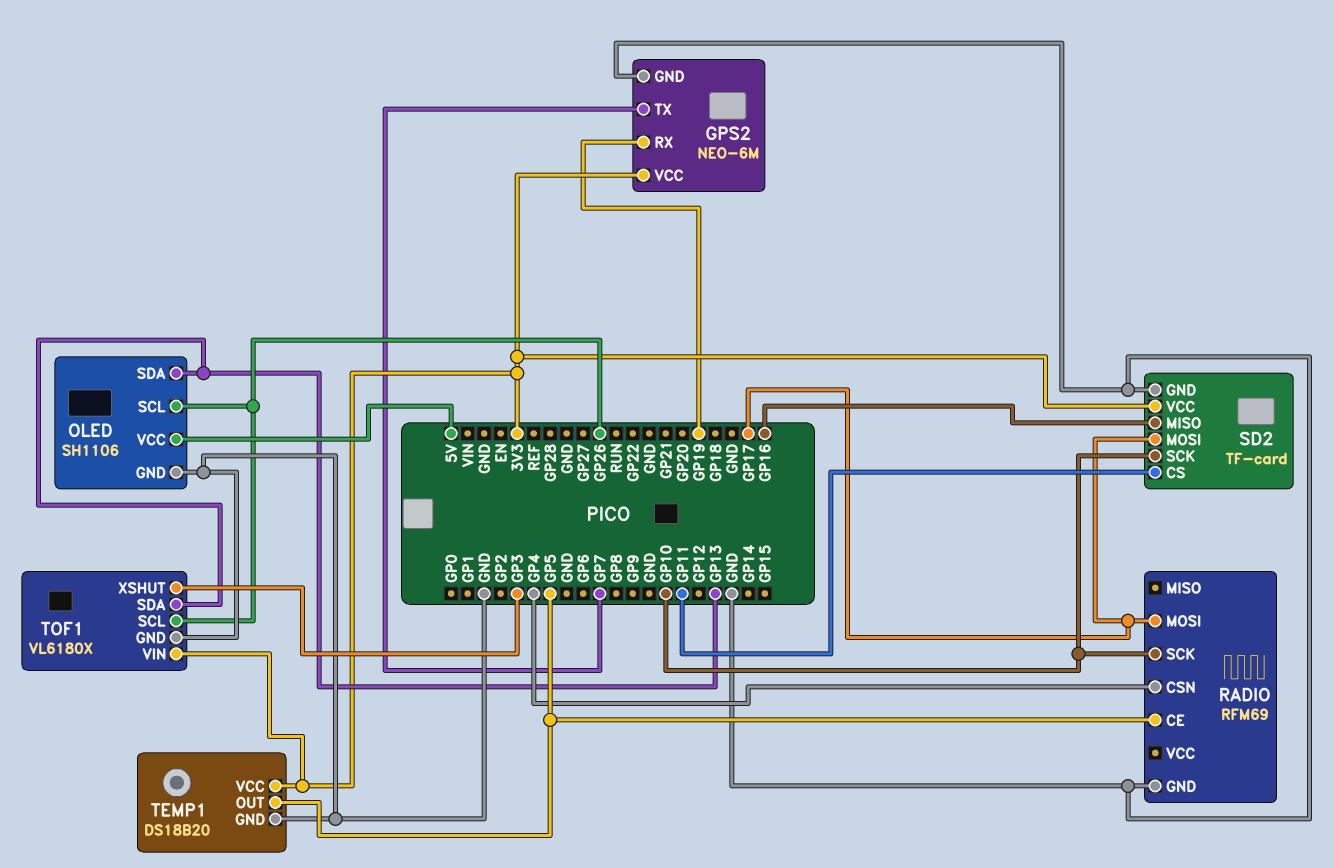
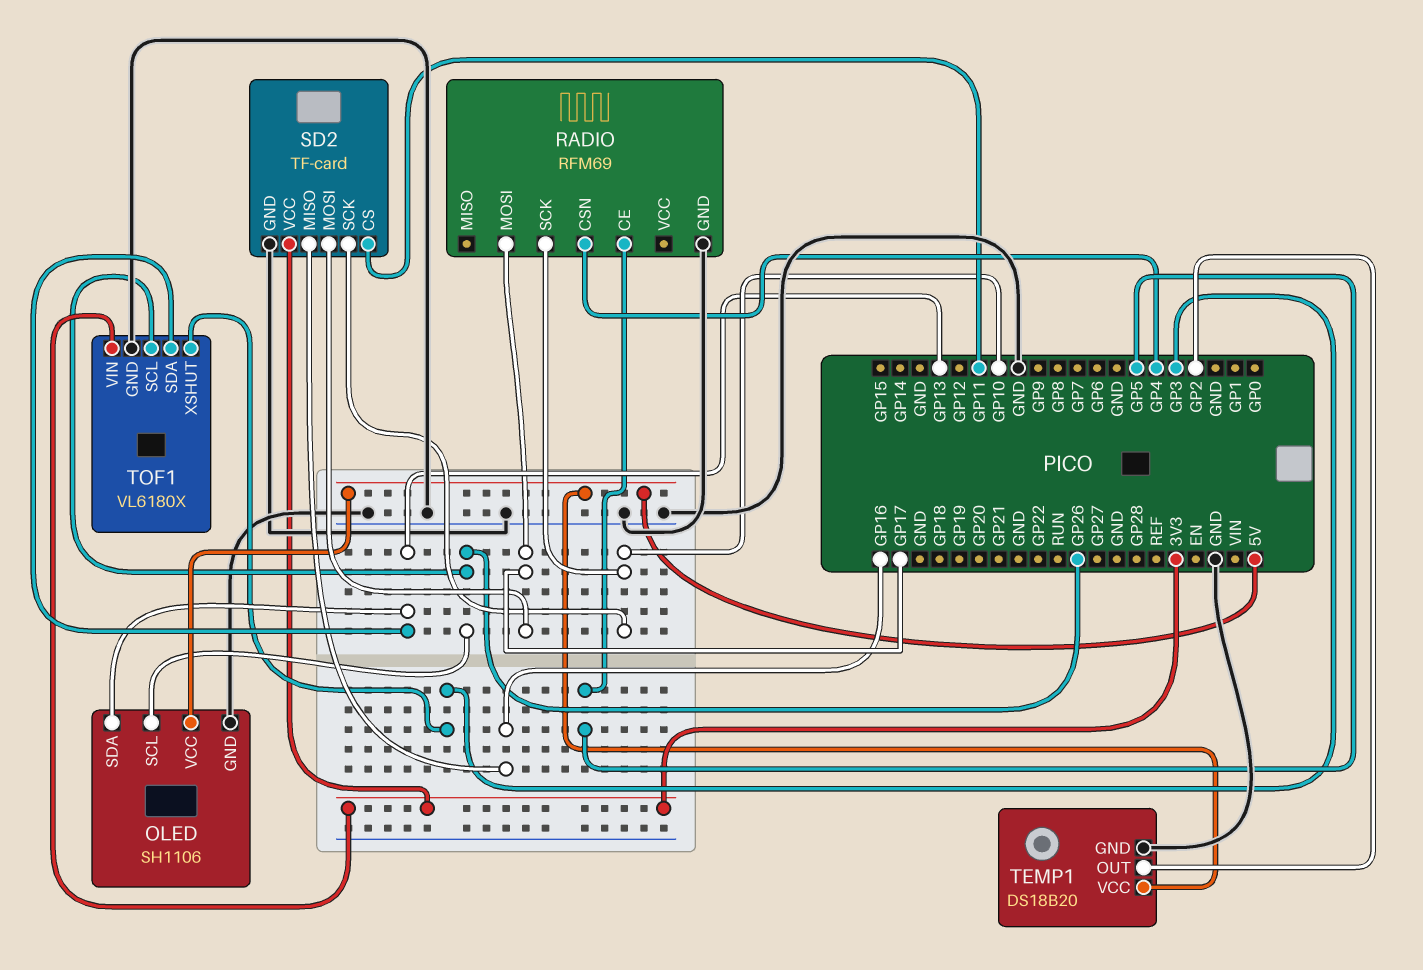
GPS2: NEO-6M -> none
GPS2 pin GND: GND -> none
GPS2 pin RX: GP19 -> none
GPS2 pin TX: GP7 -> none
GPS2 pin VCC: 3V3 -> none
TEMP1 pin OUT: GP5 -> GP2
TEMP1 pin VCC: 3V3 -> 5V

